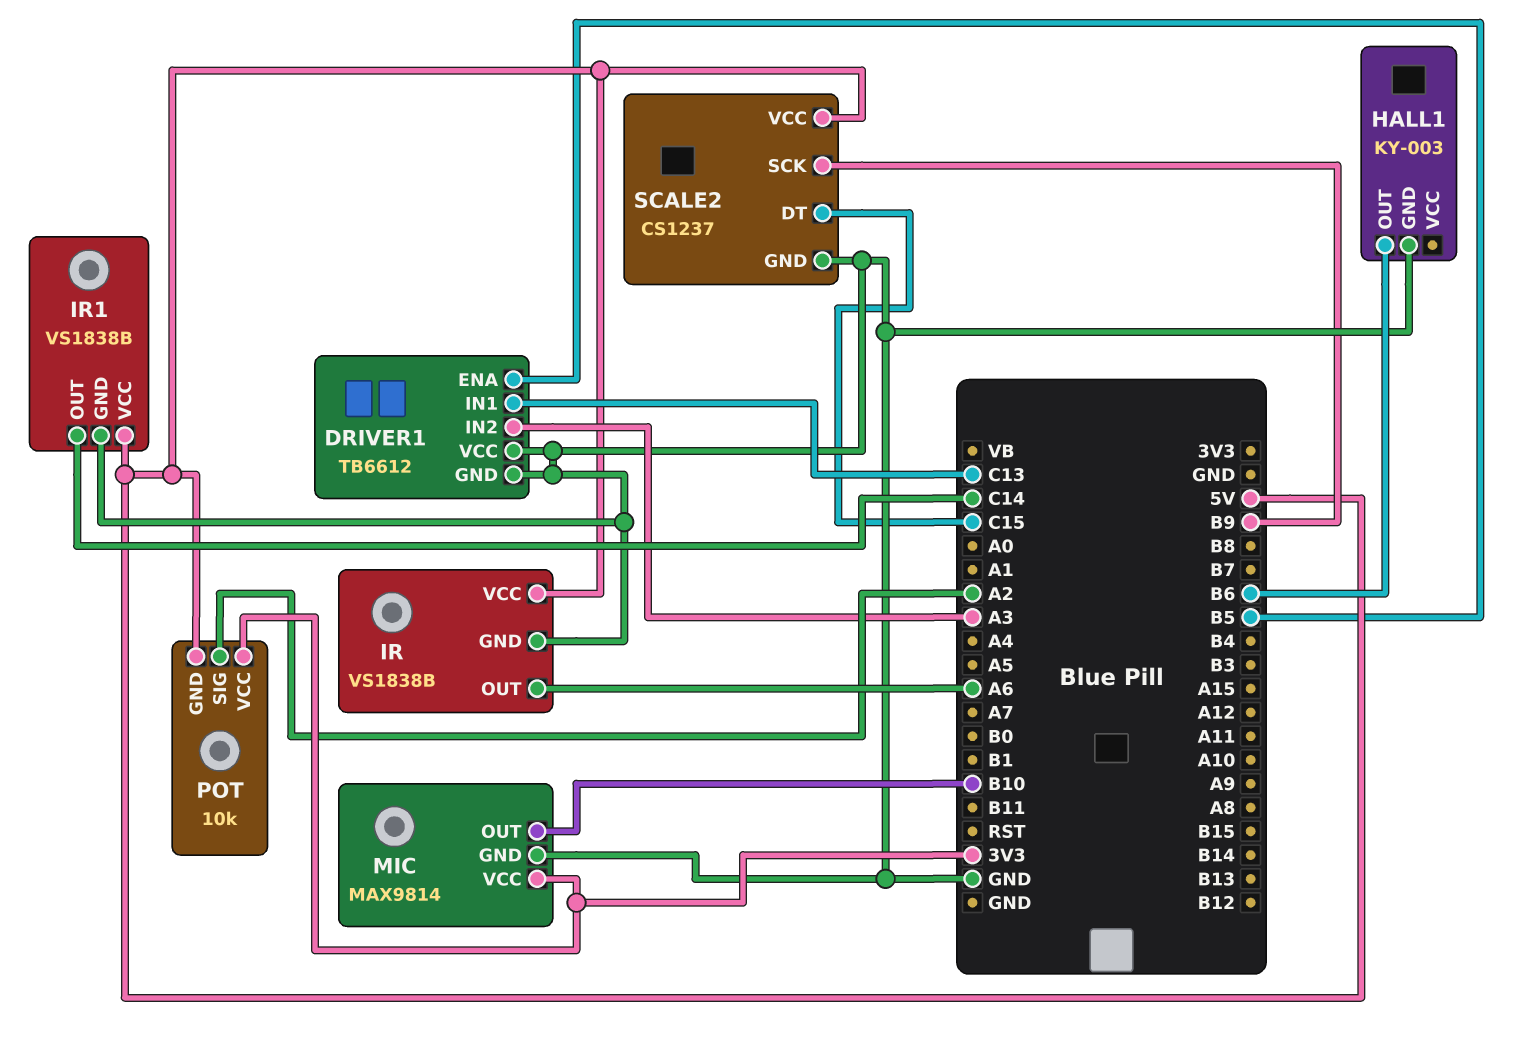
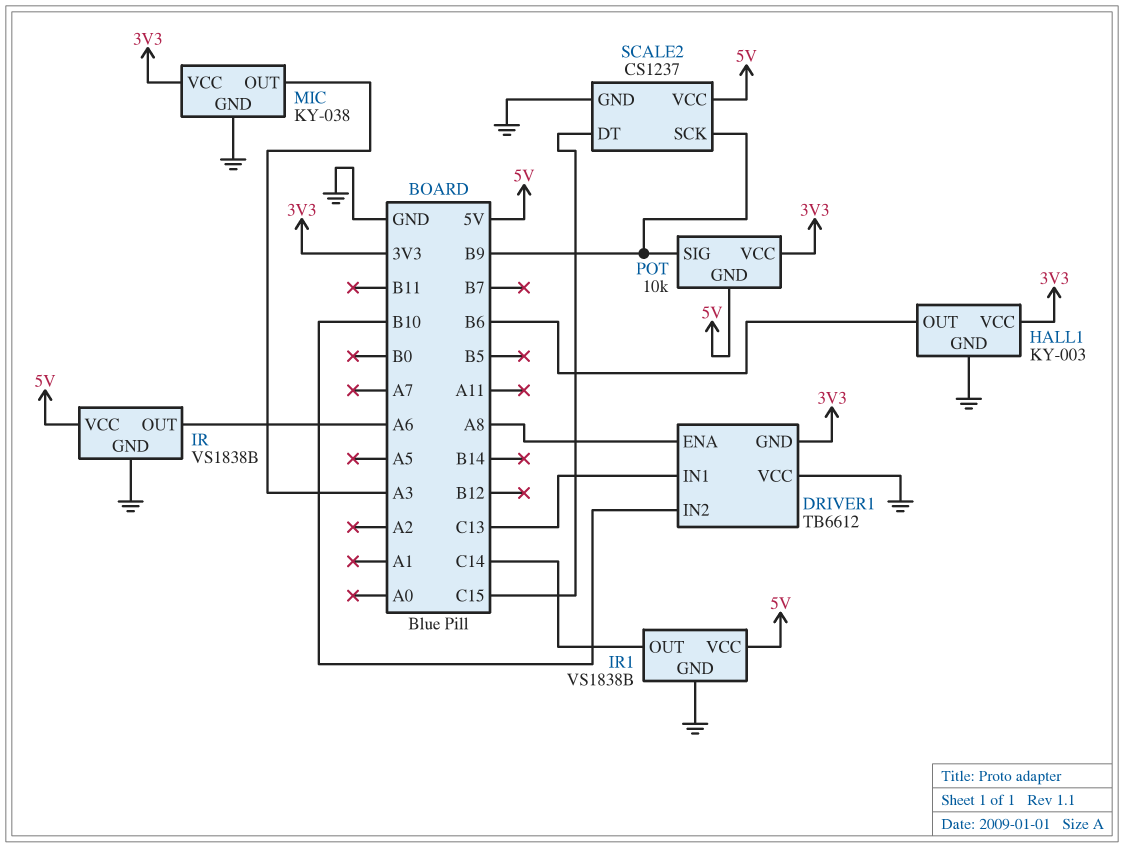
DRIVER1 pin ENA: B5 -> A8
DRIVER1 pin GND: GND -> 3V3
DRIVER1 pin IN2: A3 -> B10
HALL1 pin VCC: none -> 3V3
MIC: MAX9814 -> KY-038
MIC pin OUT: B10 -> A3
POT pin SIG: A2 -> B9

